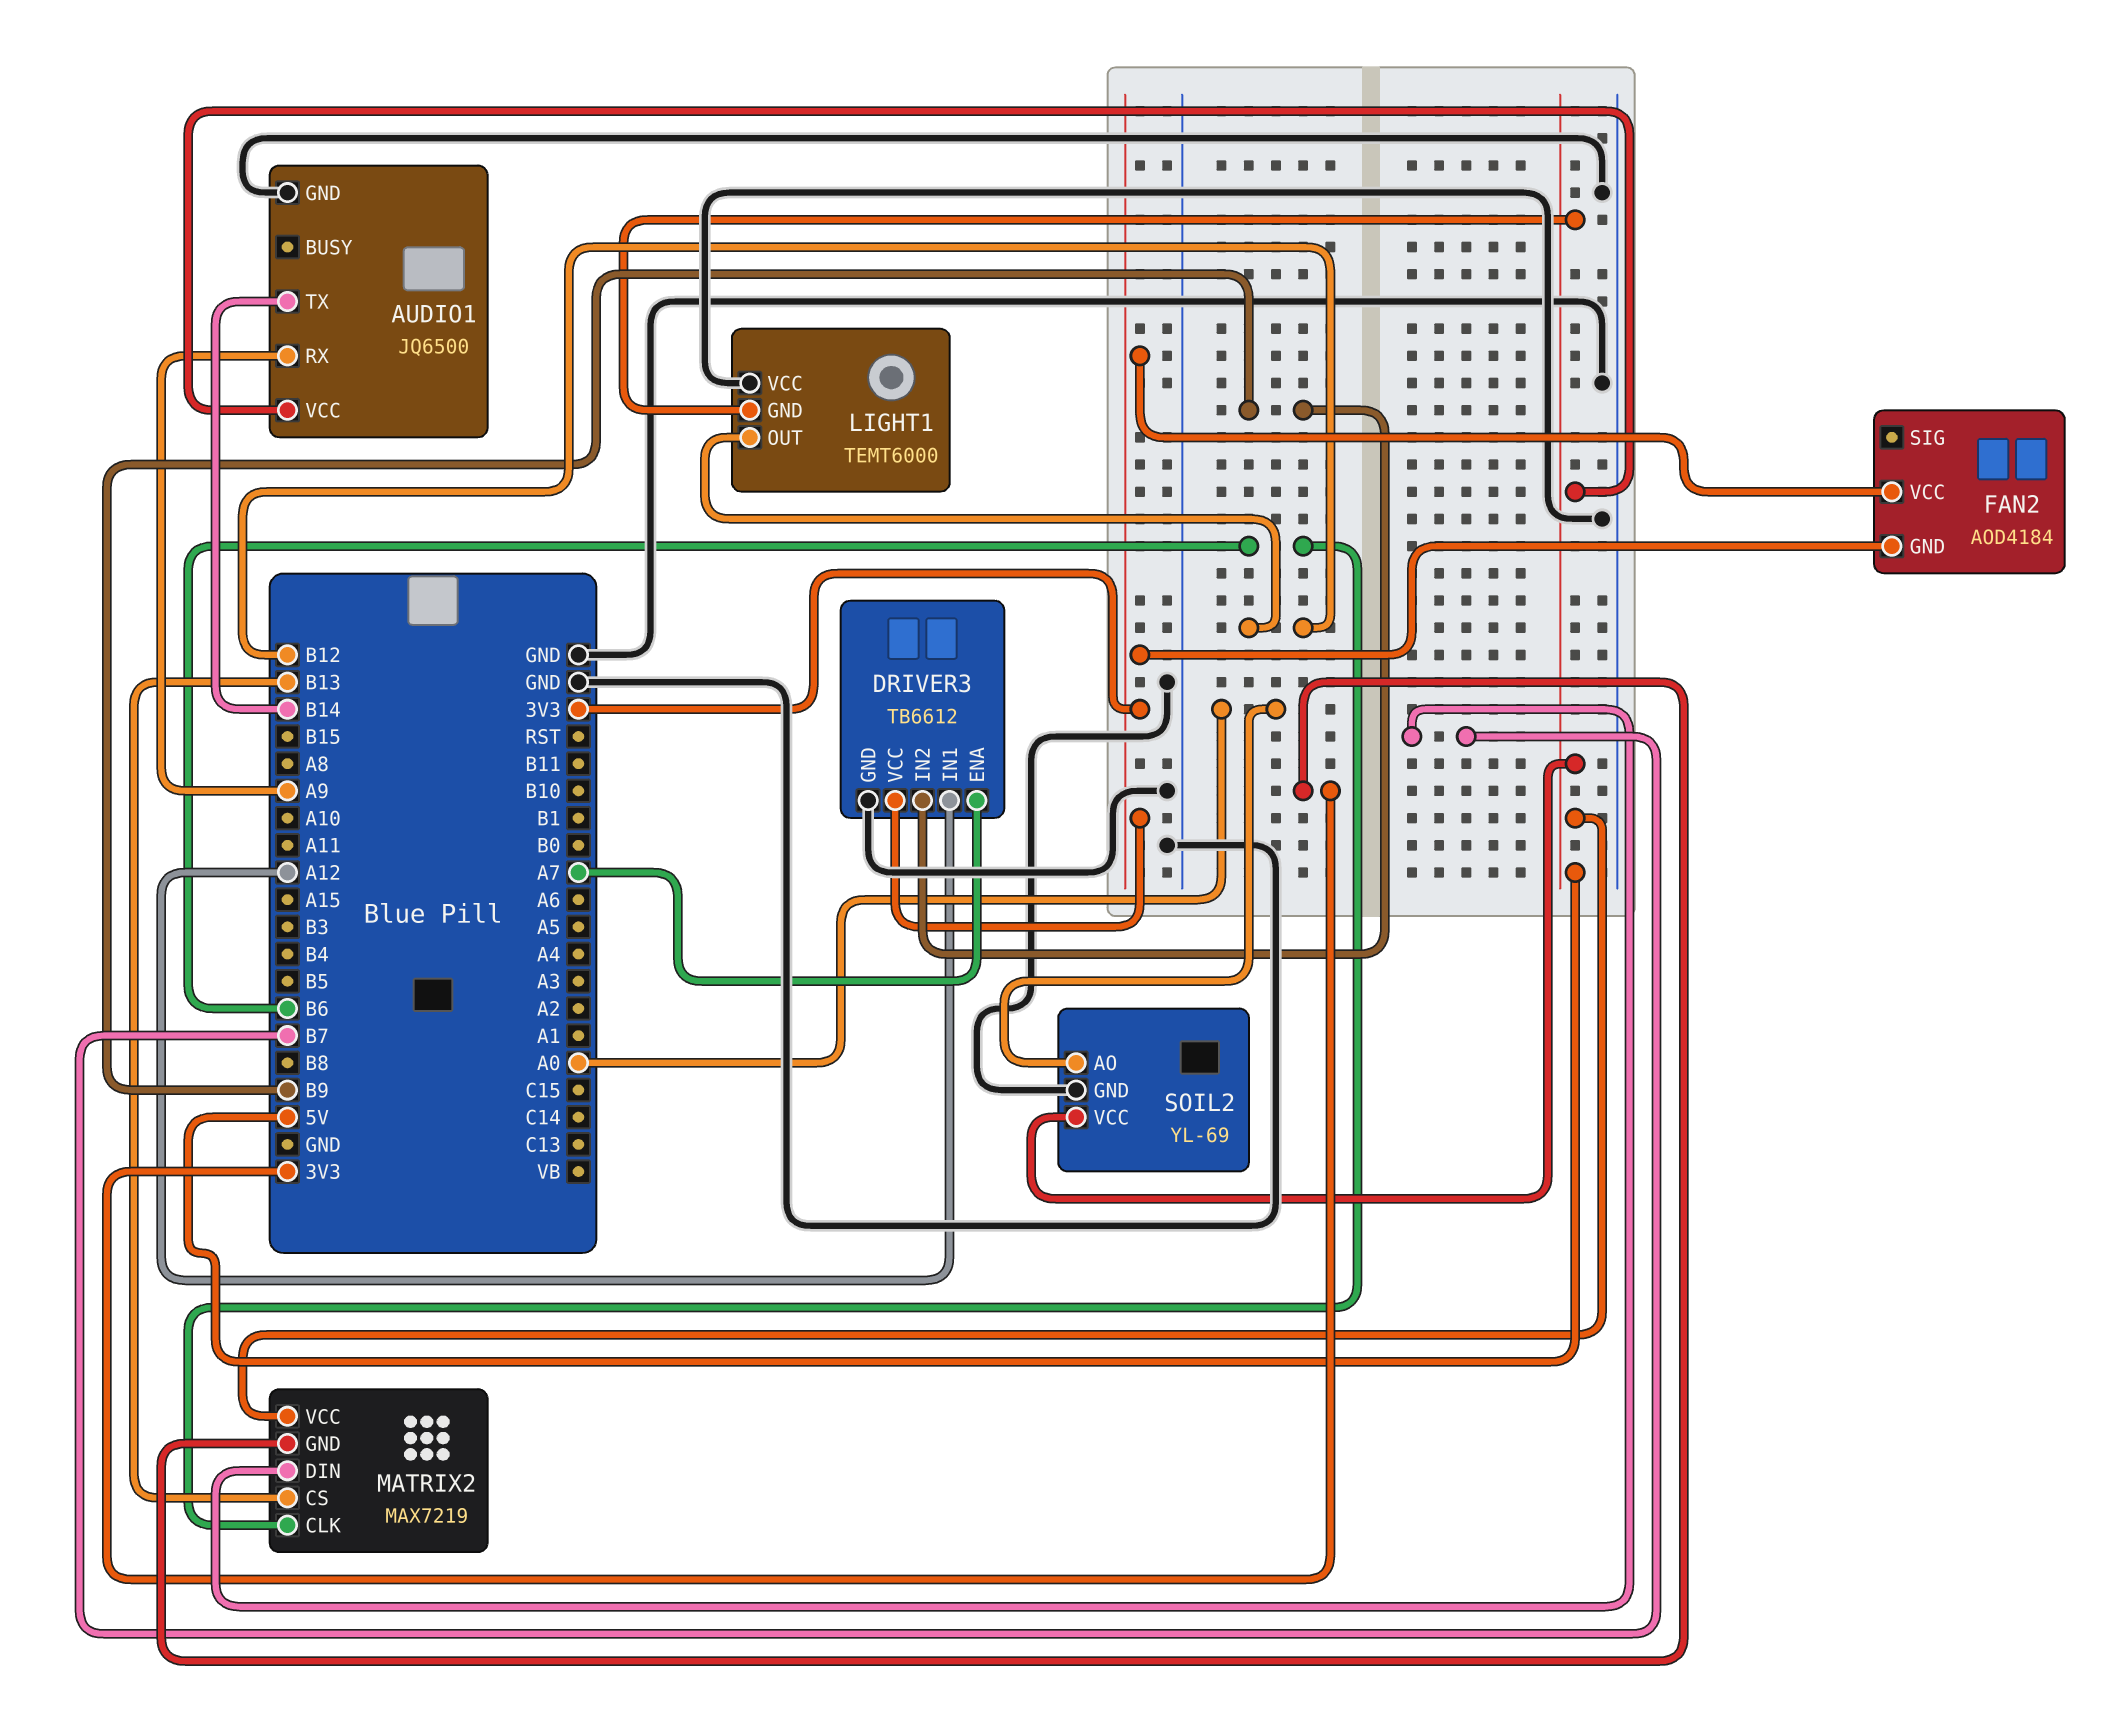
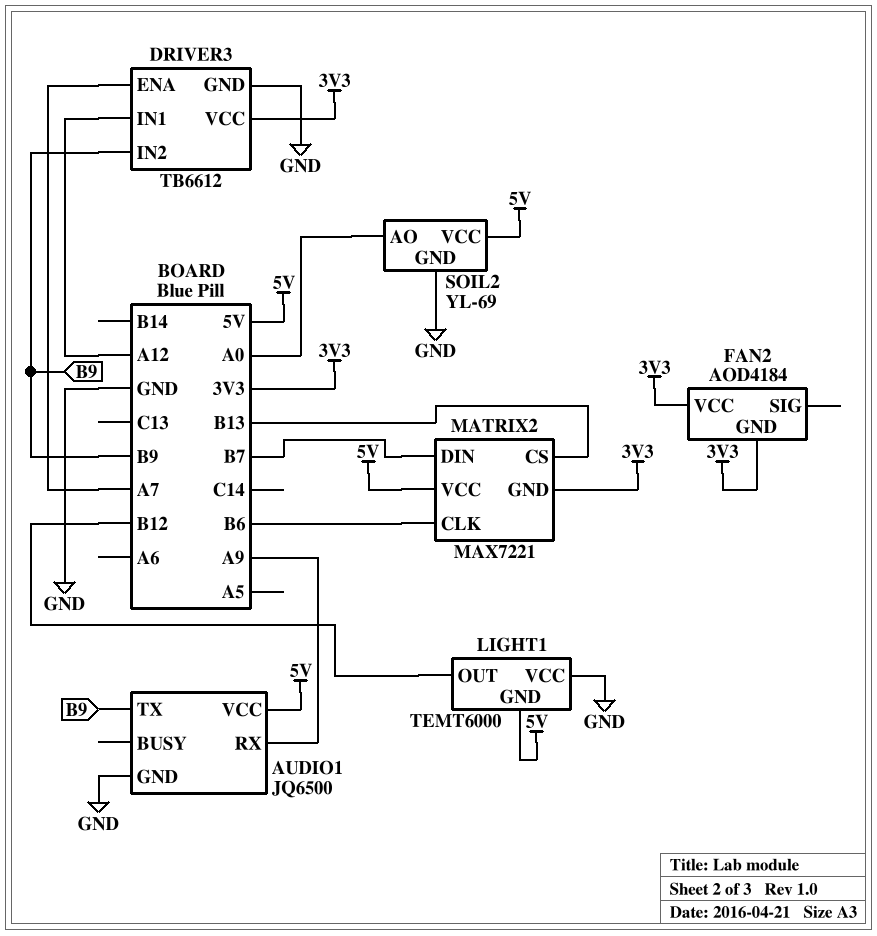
AUDIO1 pin TX: B14 -> B9
MATRIX2: MAX7219 -> MAX7221

